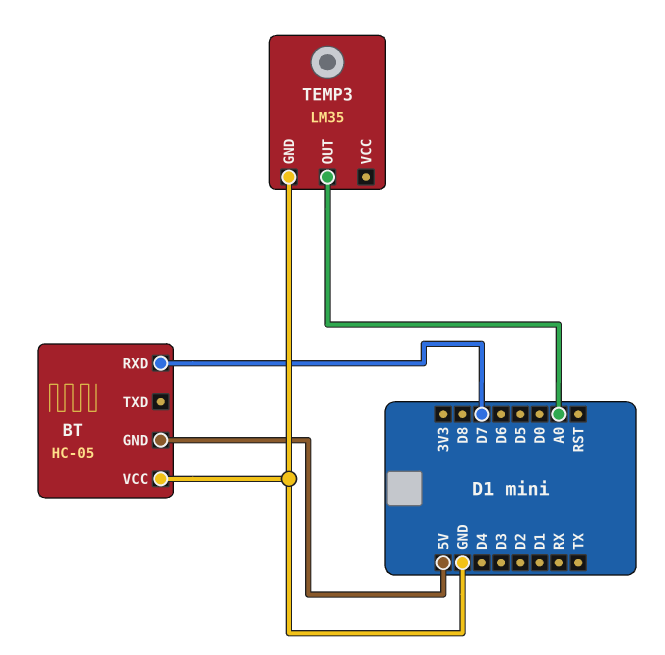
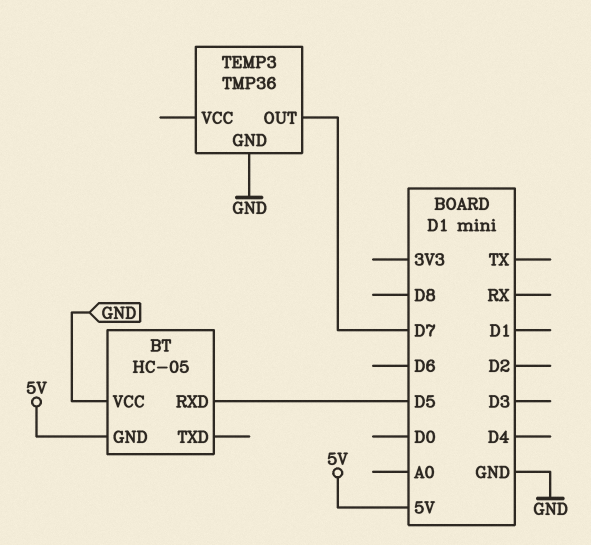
BT pin RXD: D7 -> D5
TEMP3: LM35 -> TMP36
TEMP3 pin OUT: A0 -> D7

